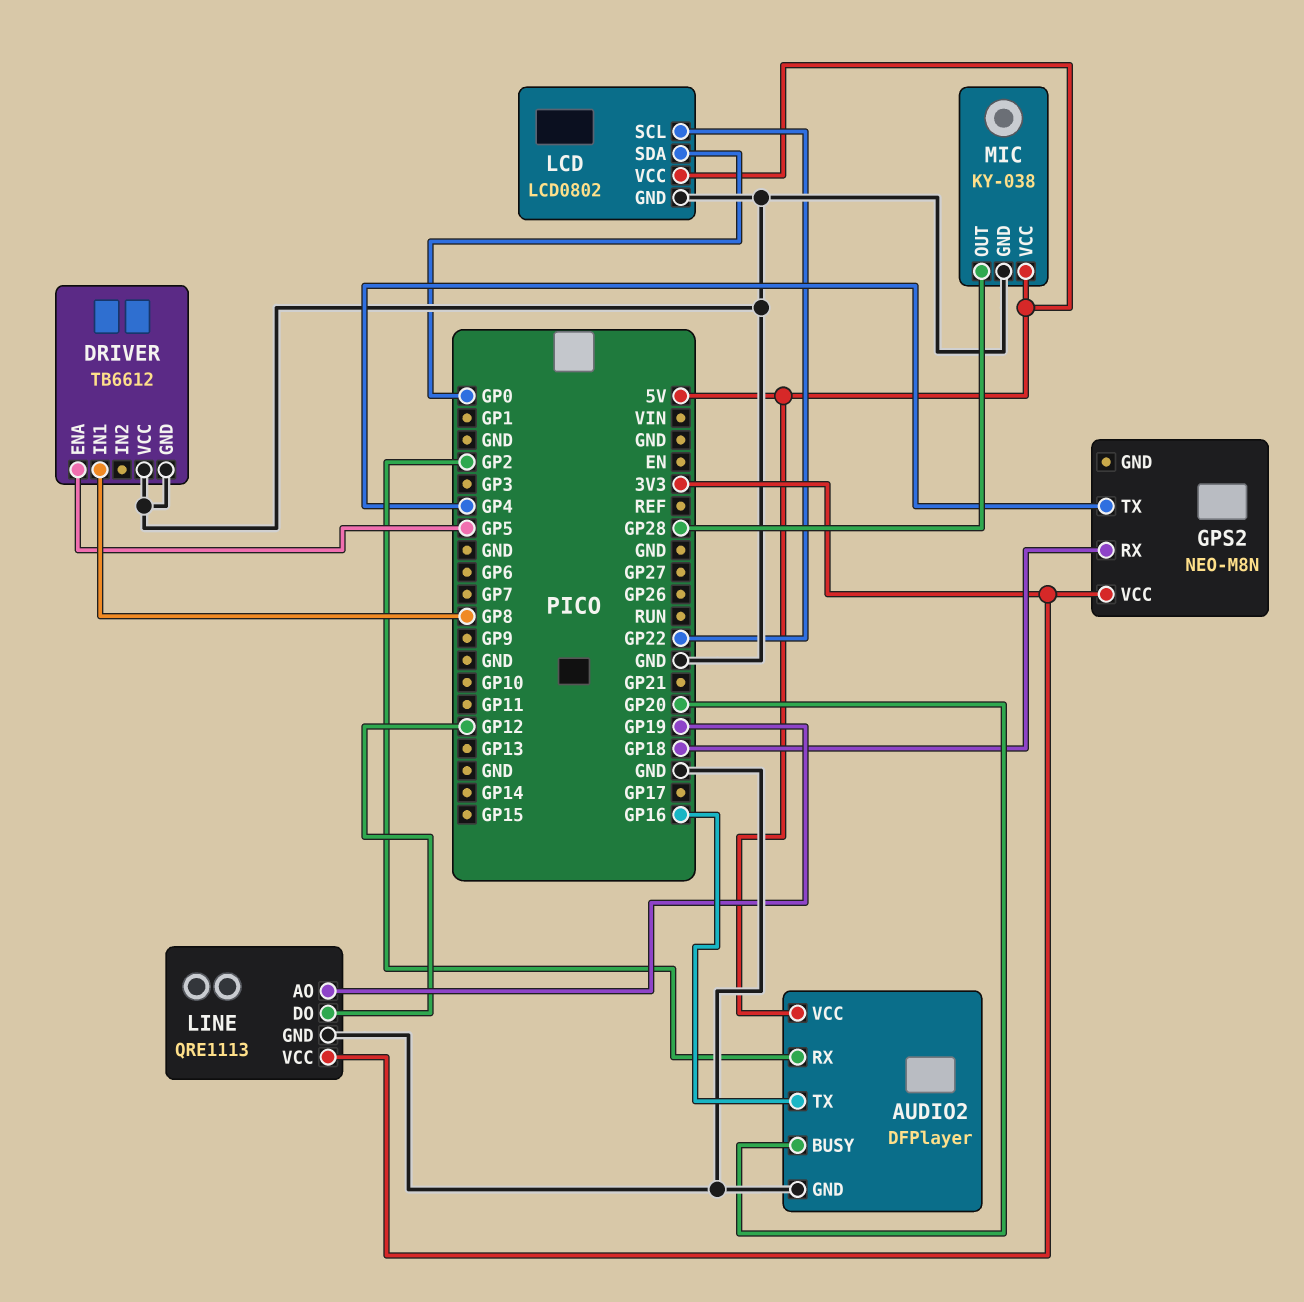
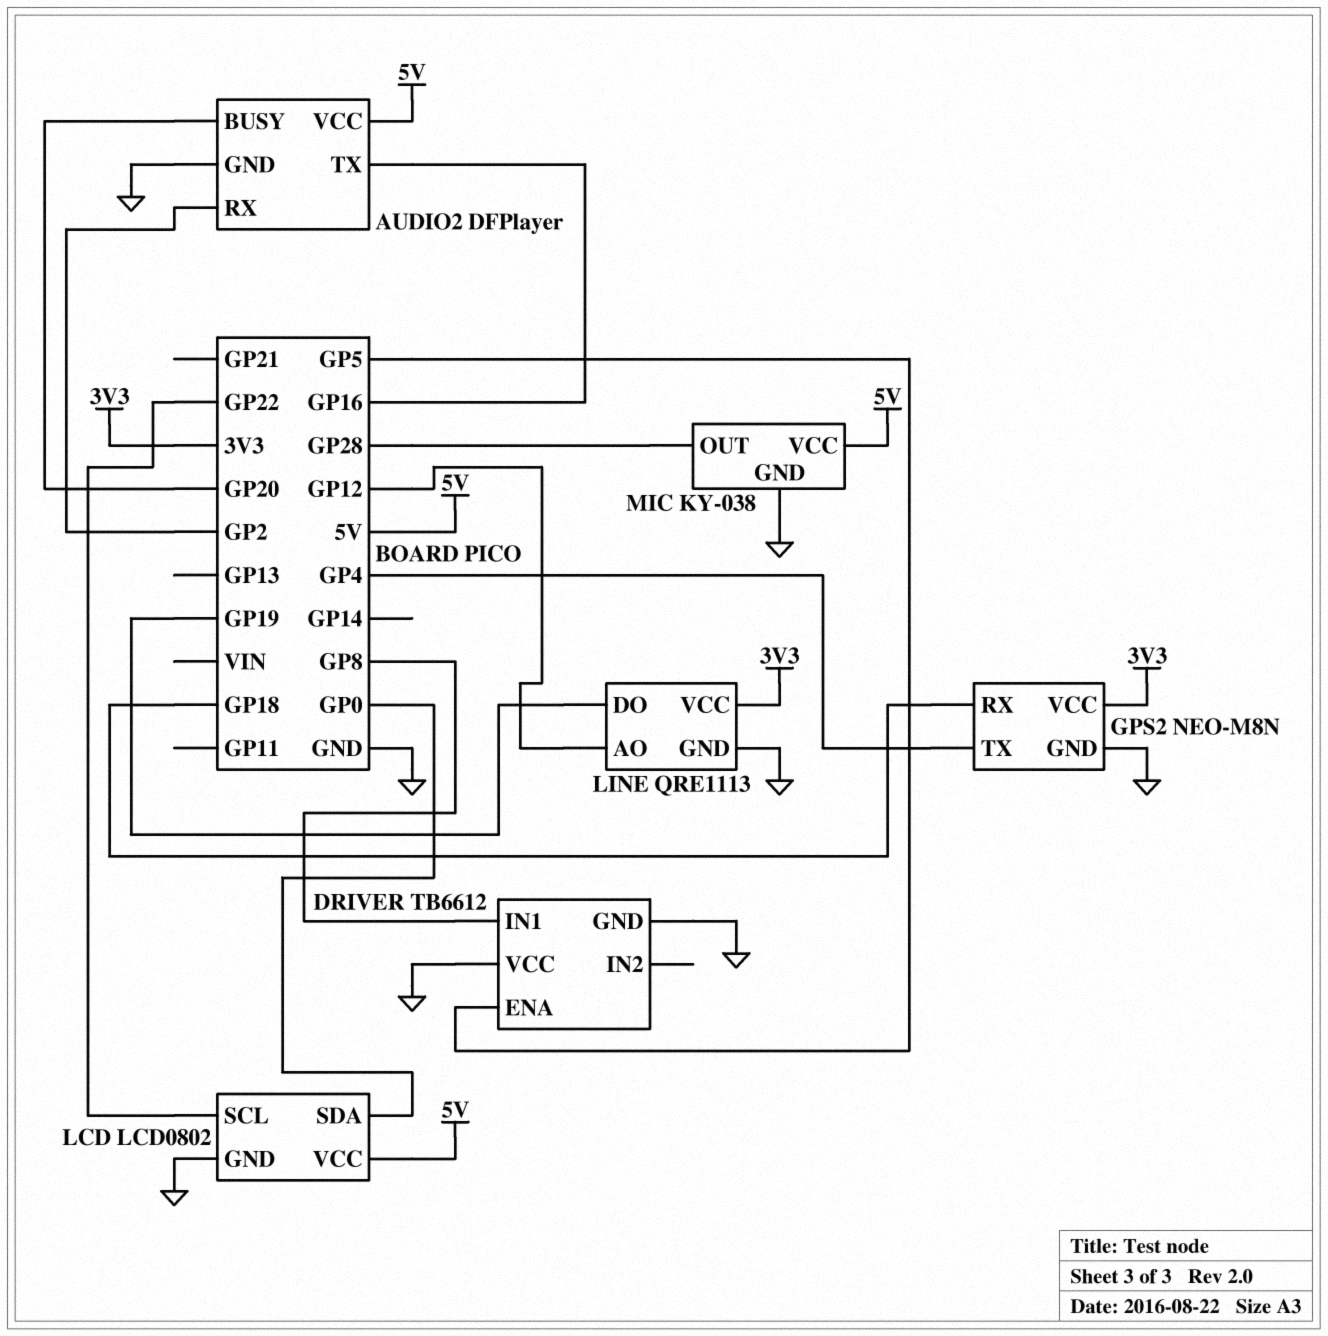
GPS2 pin GND: none -> GND
LINE pin AO: GP19 -> GP12
LINE pin DO: GP12 -> GP19

